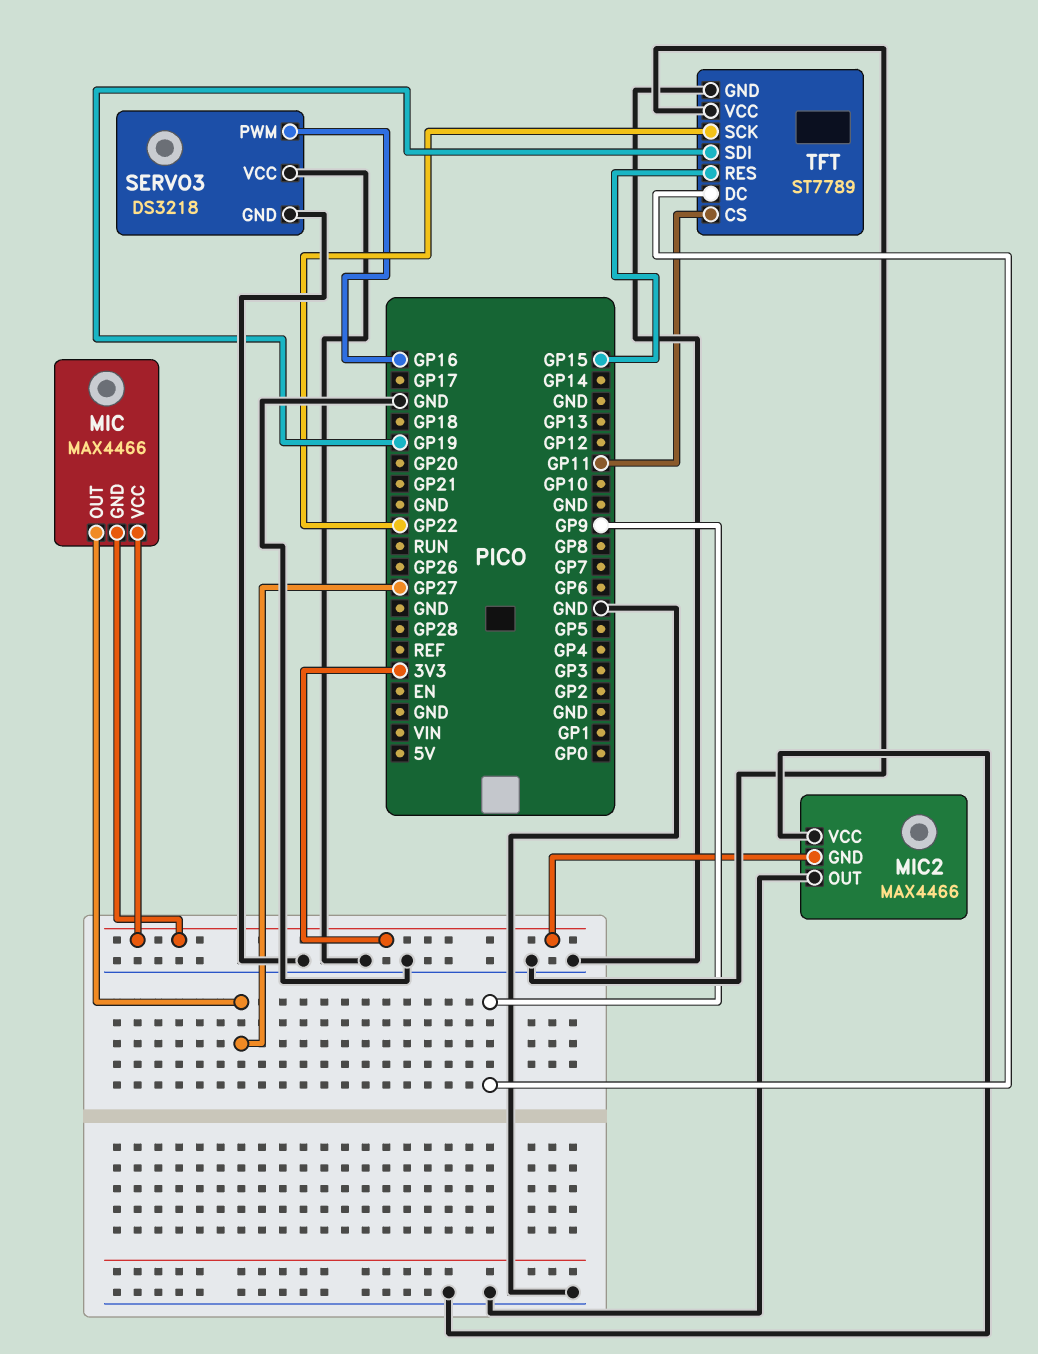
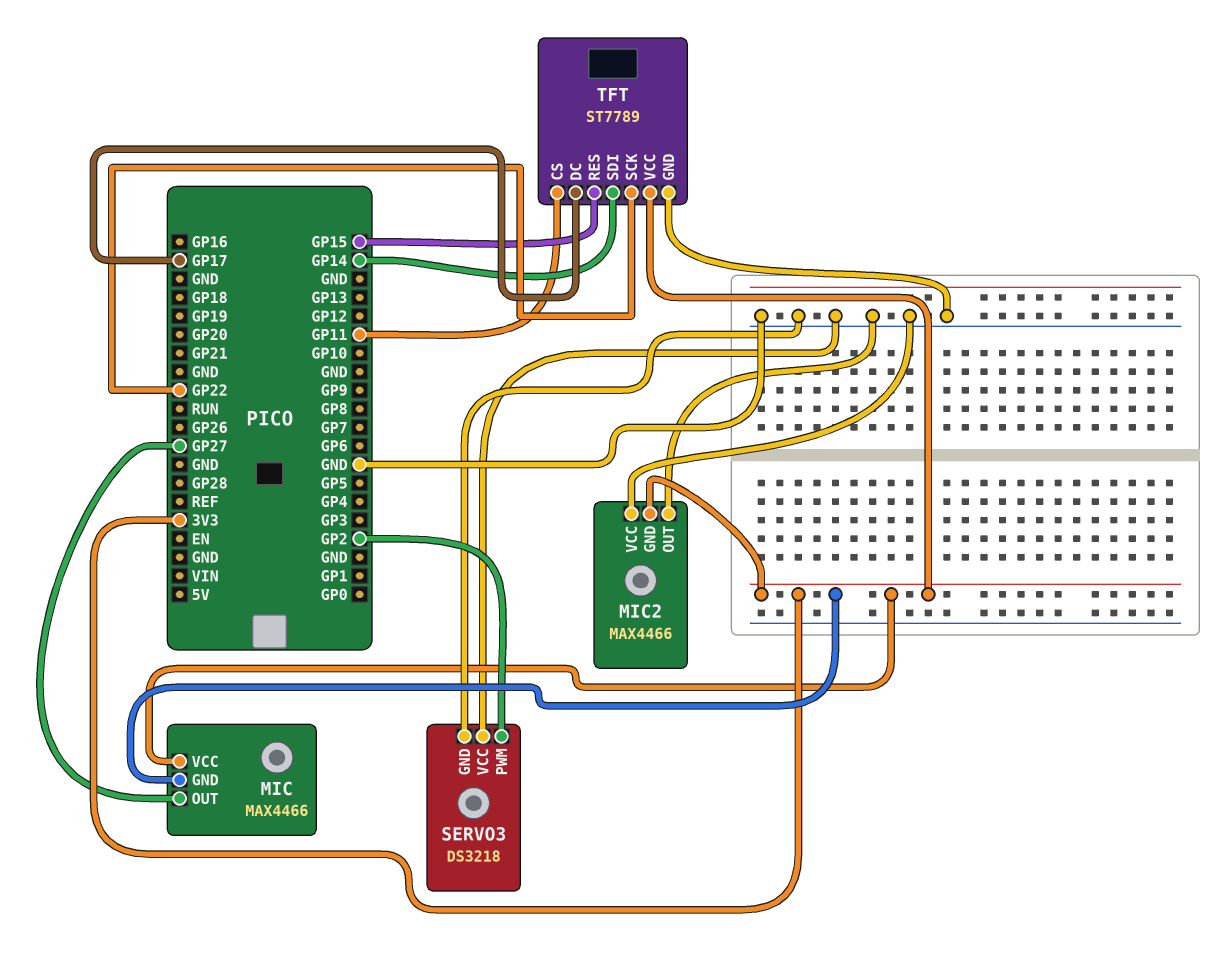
SERVO3 pin PWM: GP16 -> GP2
TFT pin DC: GP9 -> GP17
TFT pin SDI: GP19 -> GP14
TFT pin VCC: GND -> 3V3

